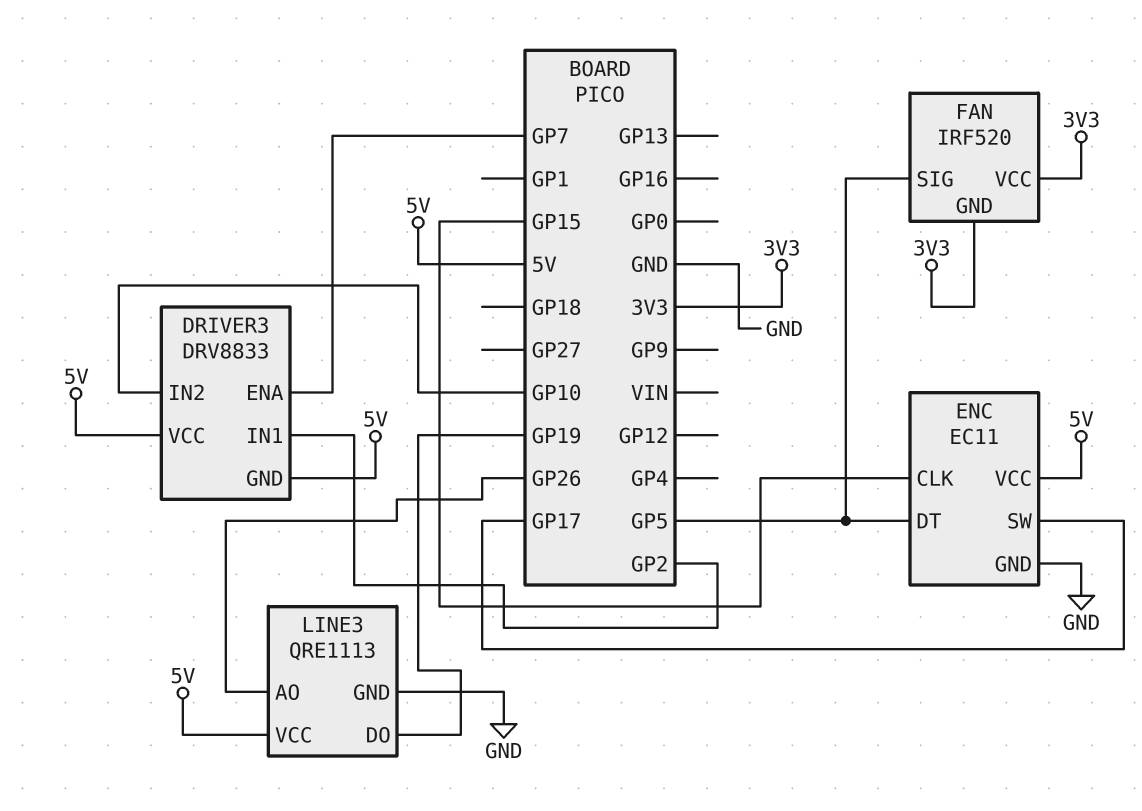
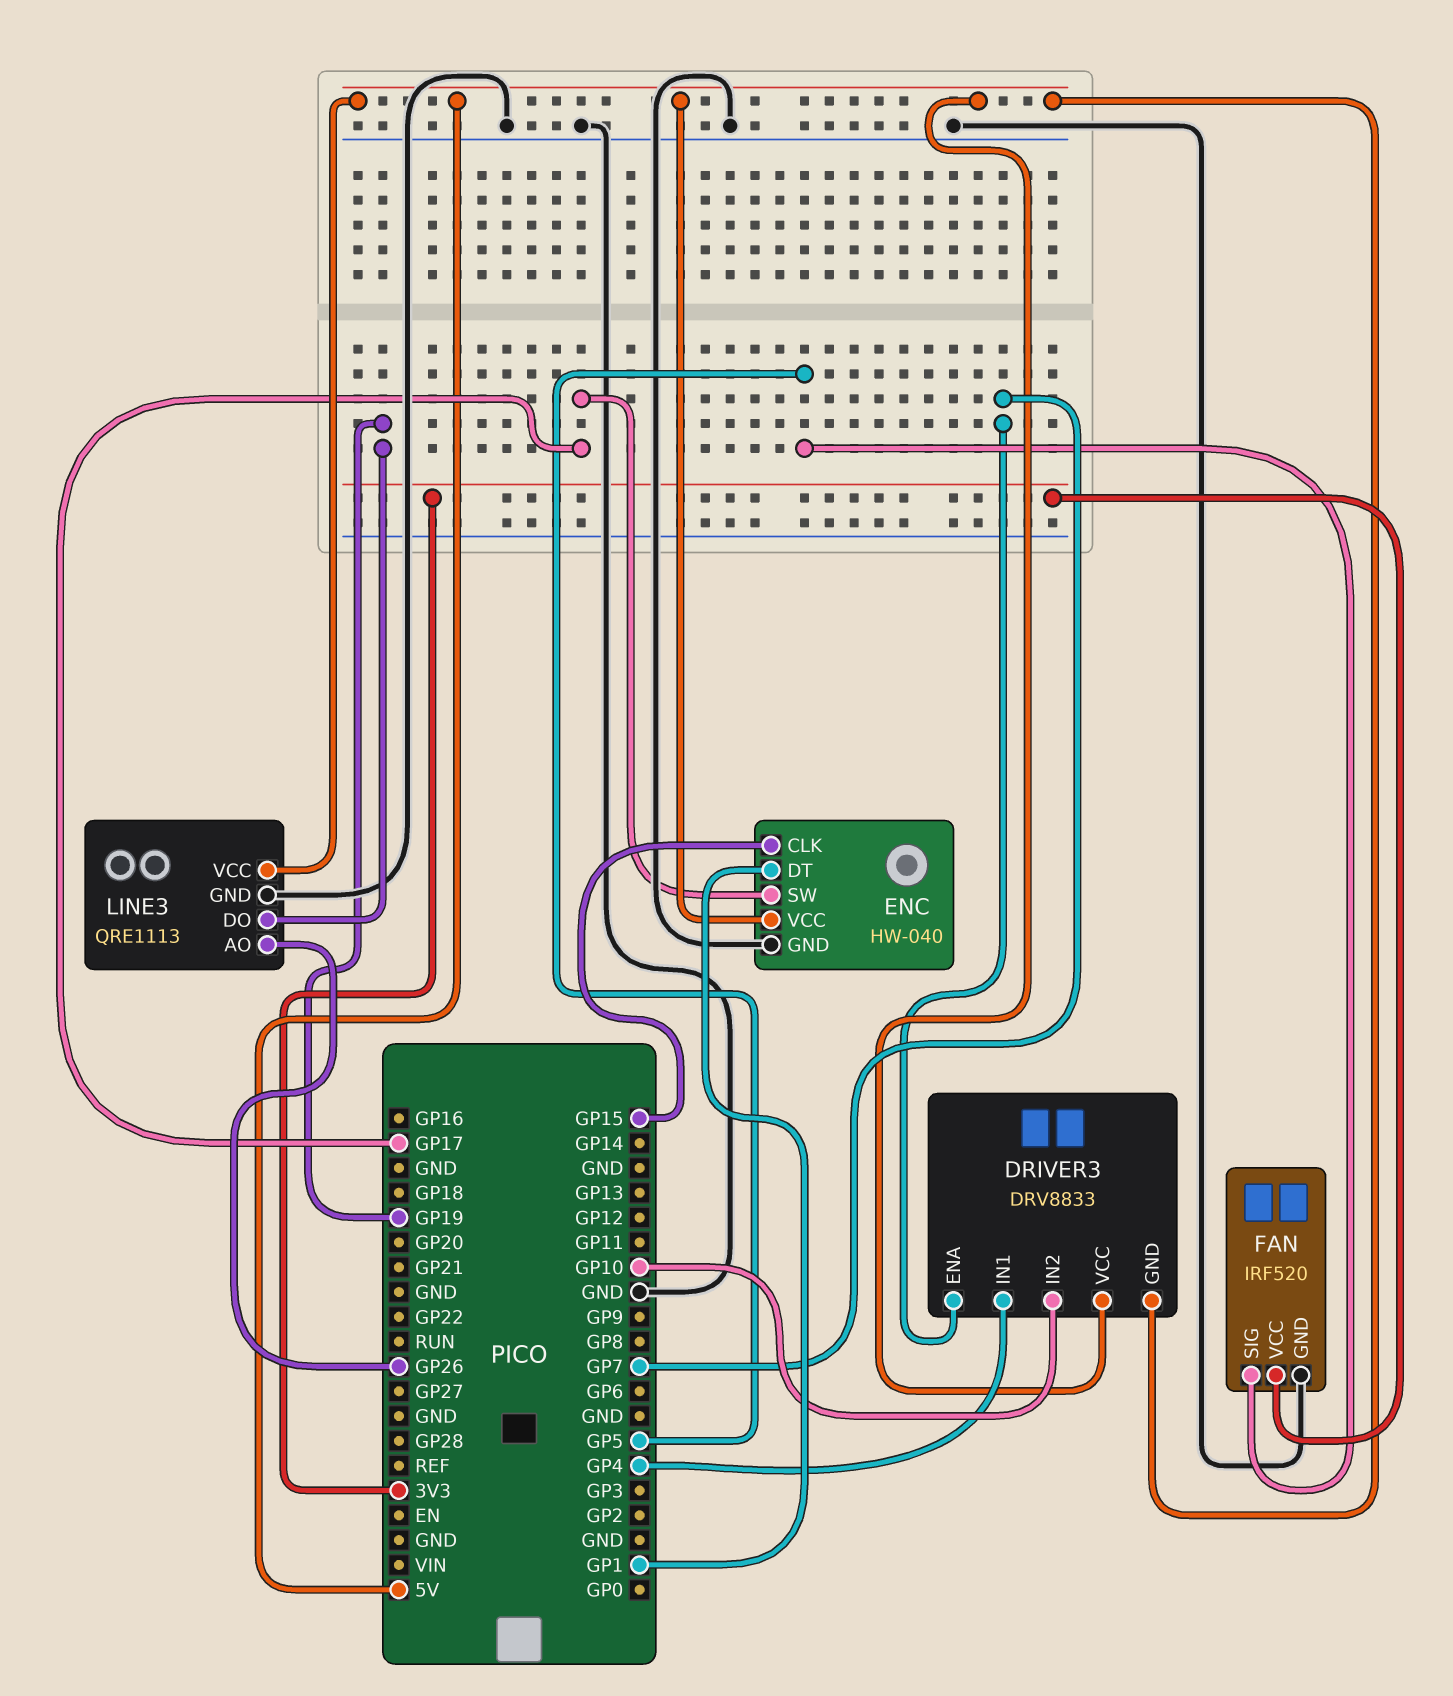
DRIVER3 pin IN1: GP2 -> GP4
ENC: EC11 -> HW-040
ENC pin DT: GP5 -> GP1
FAN pin GND: 3V3 -> GND

